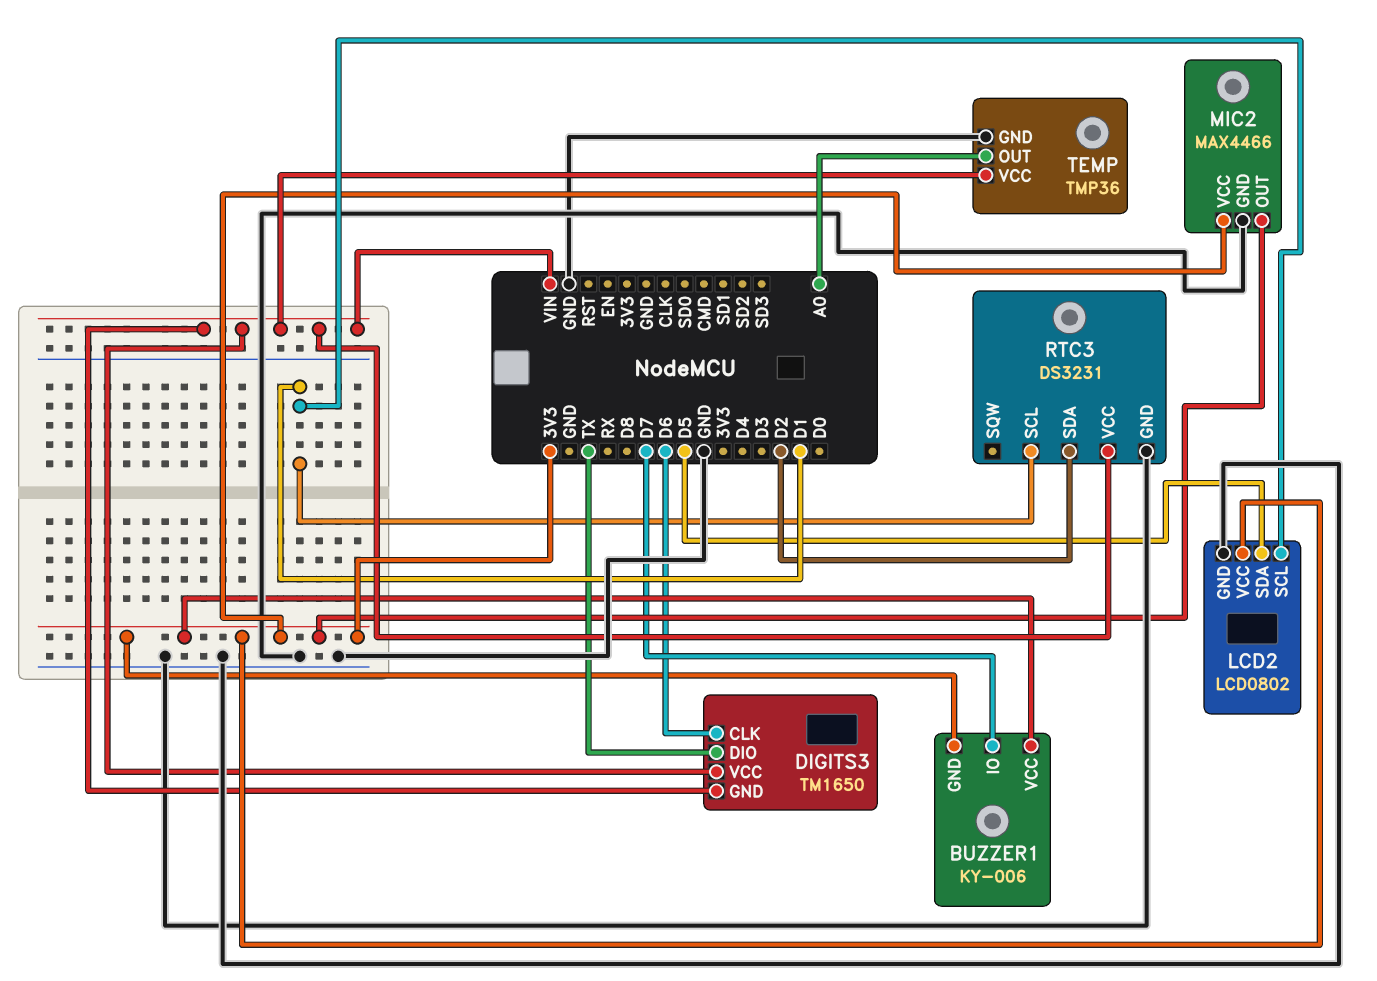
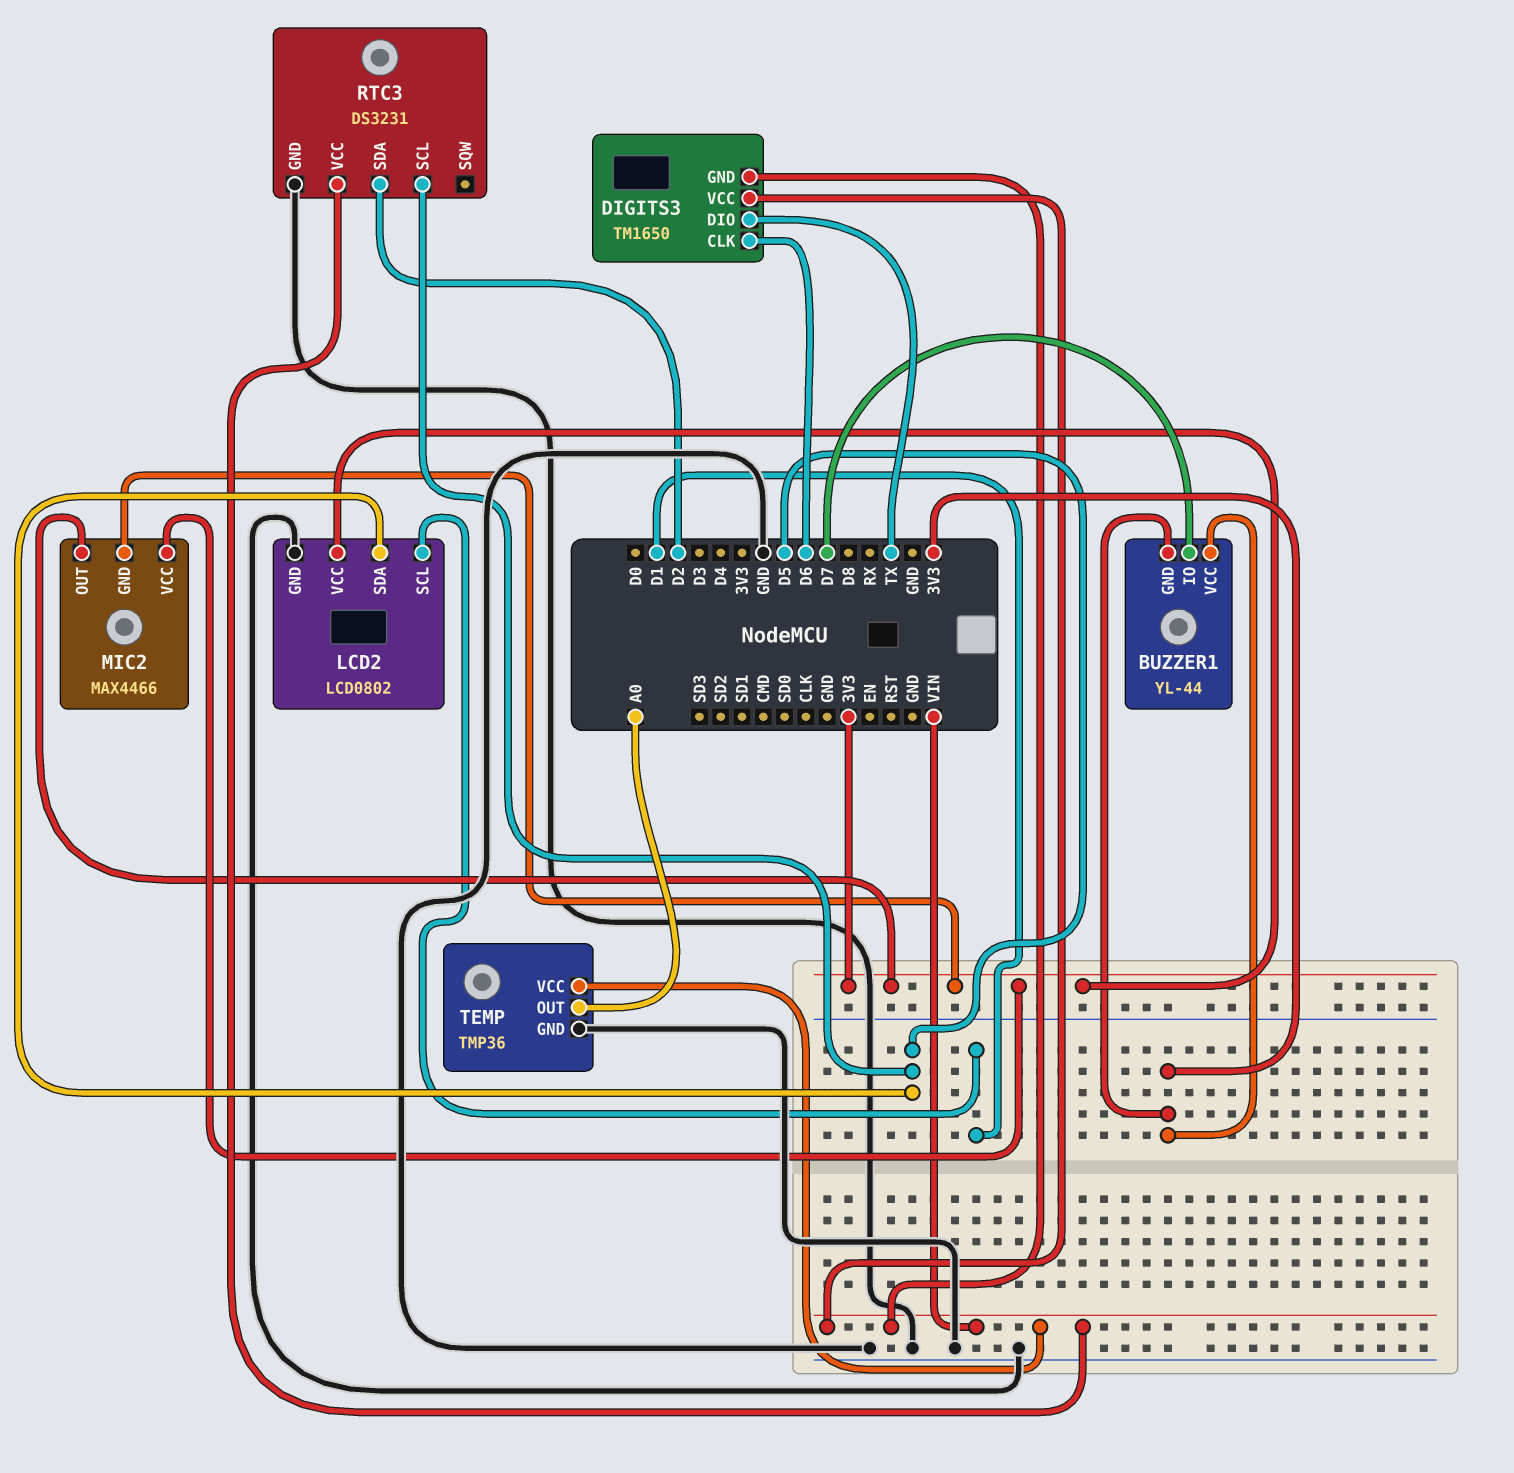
BUZZER1: KY-006 -> YL-44
MIC2 pin GND: GND -> 3V3
RTC3 pin SCL: D1 -> D5

